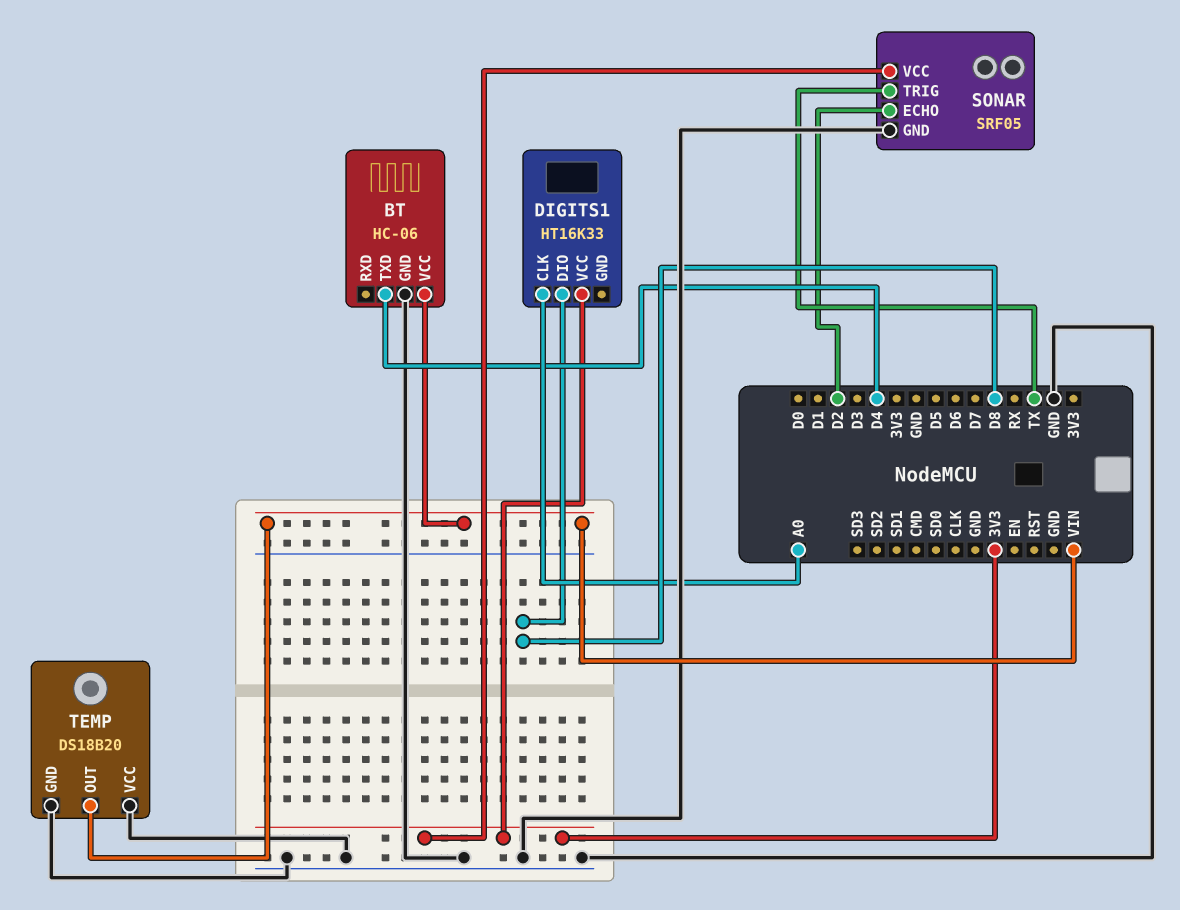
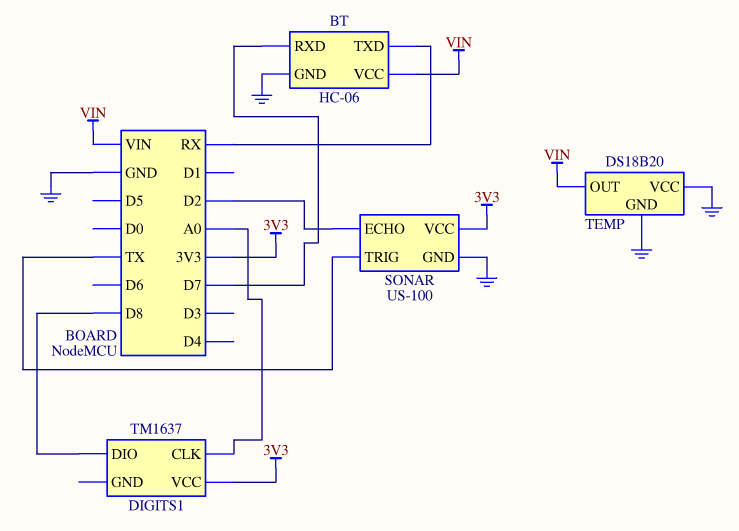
BT pin RXD: none -> D7
BT pin TXD: D4 -> RX
DIGITS1: HT16K33 -> TM1637
SONAR: SRF05 -> US-100

